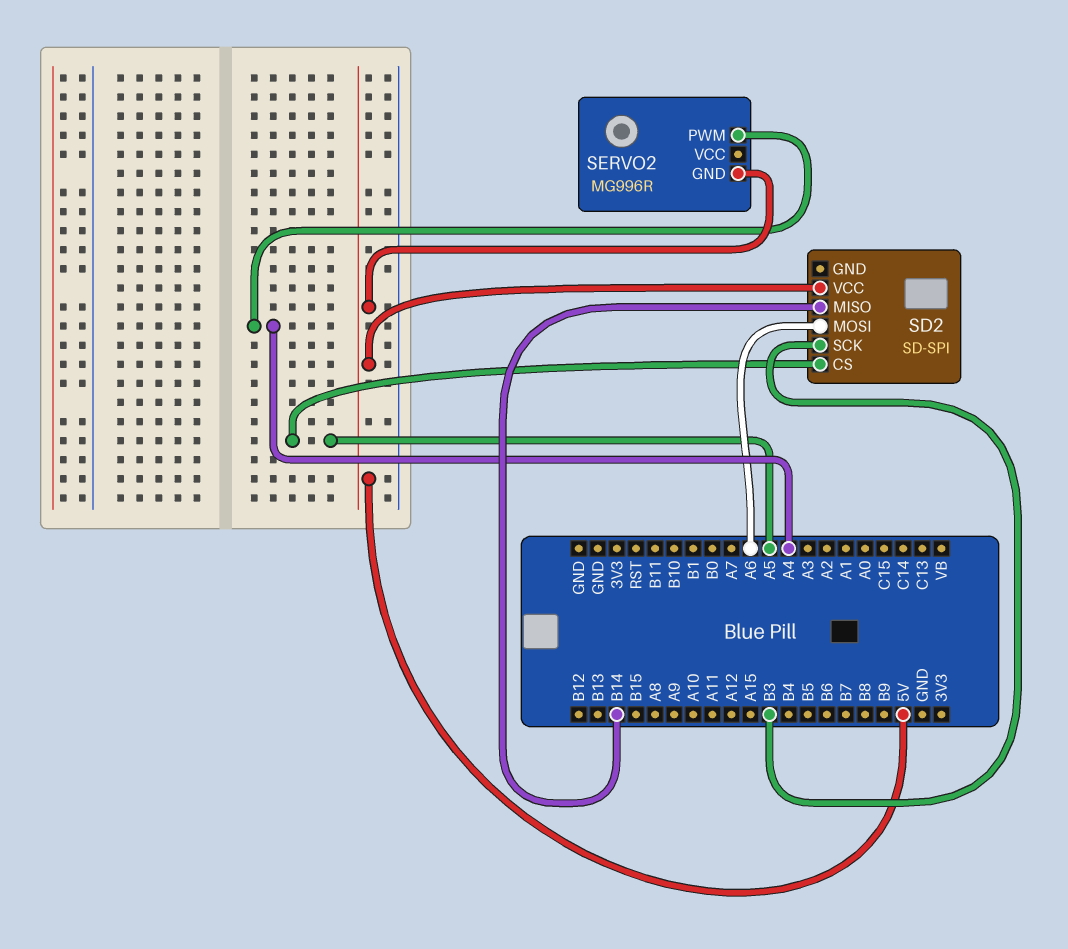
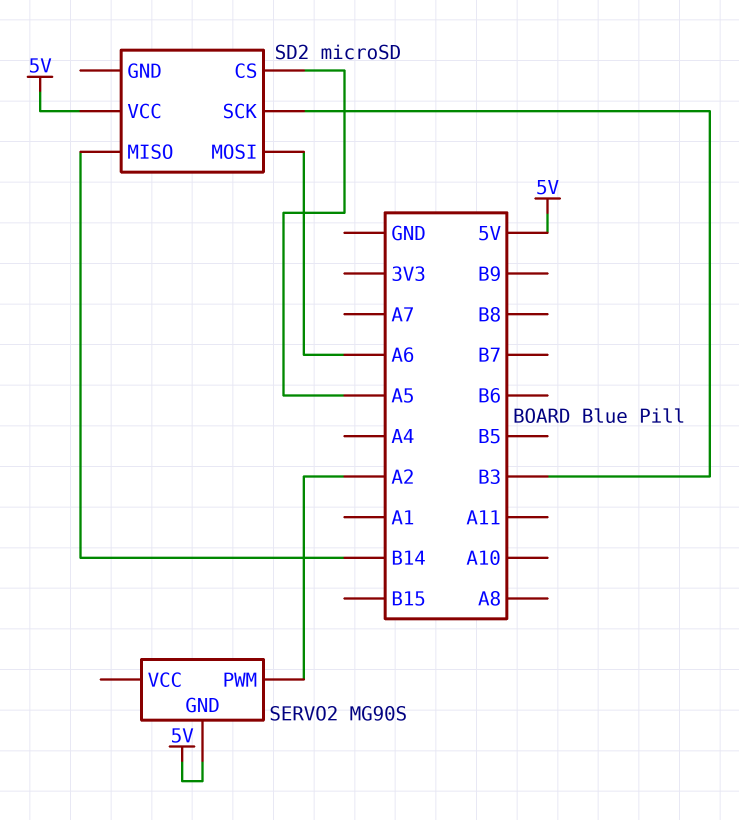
SD2: SD-SPI -> microSD
SERVO2: MG996R -> MG90S
SERVO2 pin PWM: A4 -> A2

